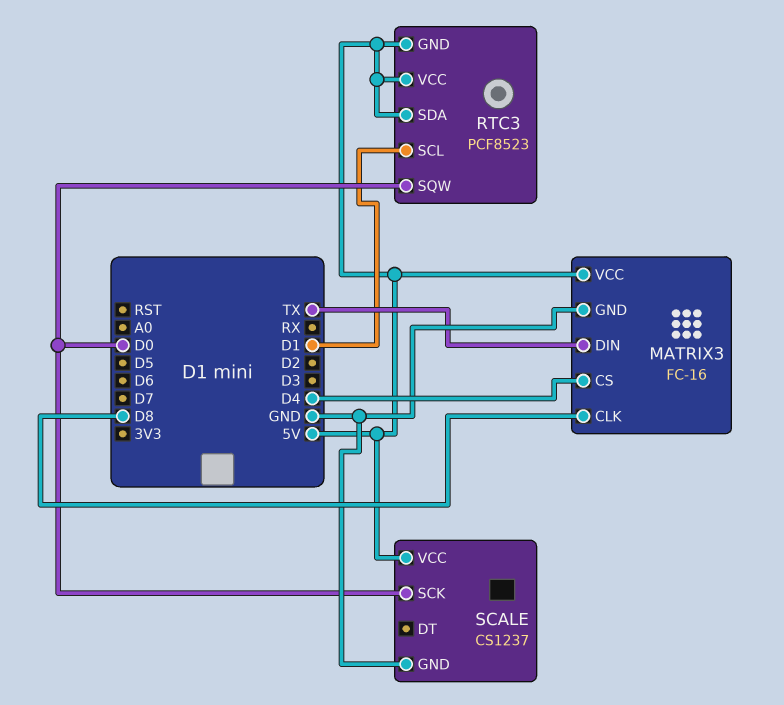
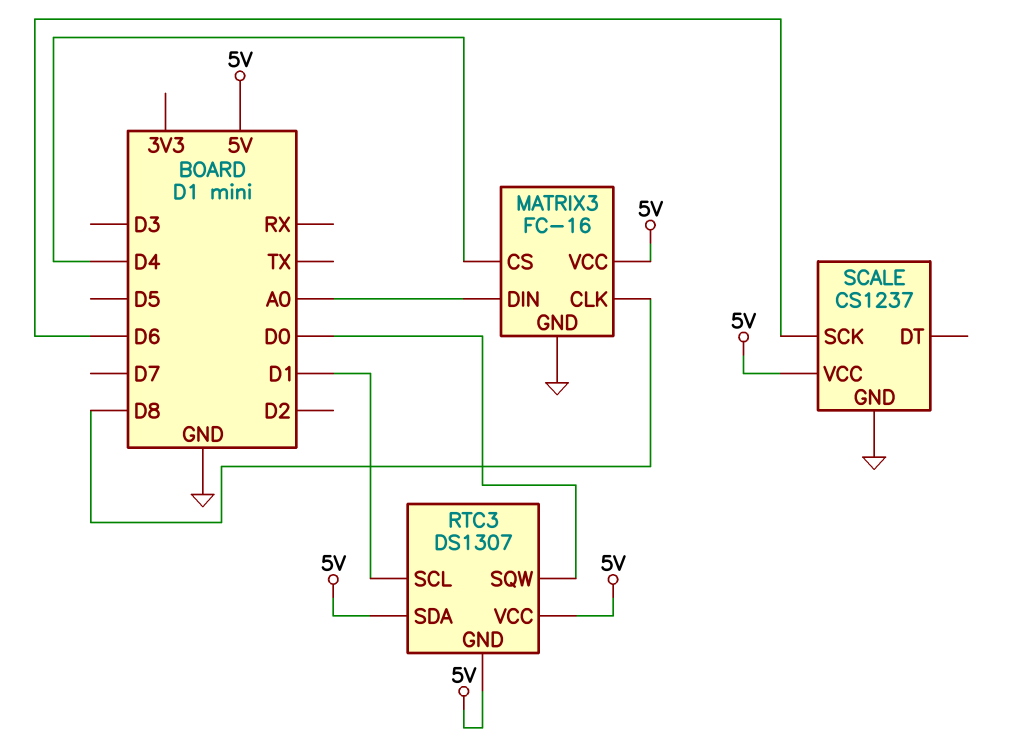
MATRIX3 pin DIN: TX -> A0
RTC3: PCF8523 -> DS1307
SCALE pin SCK: D0 -> D6

